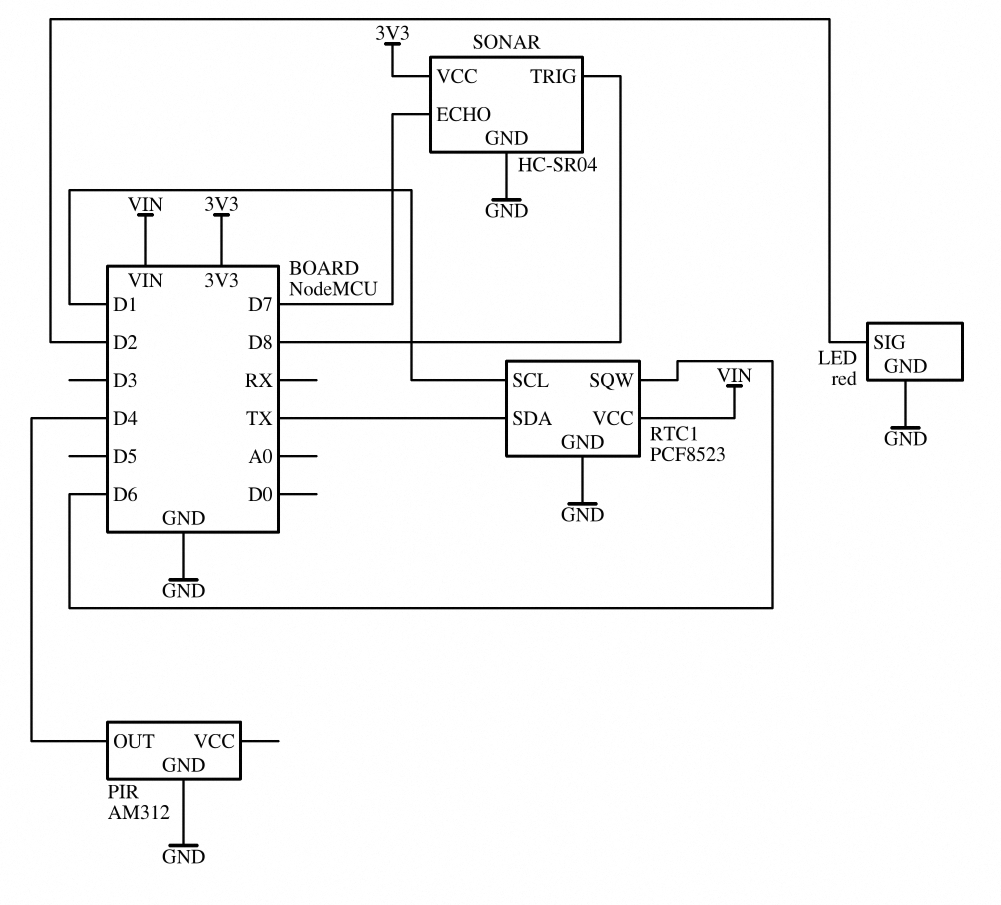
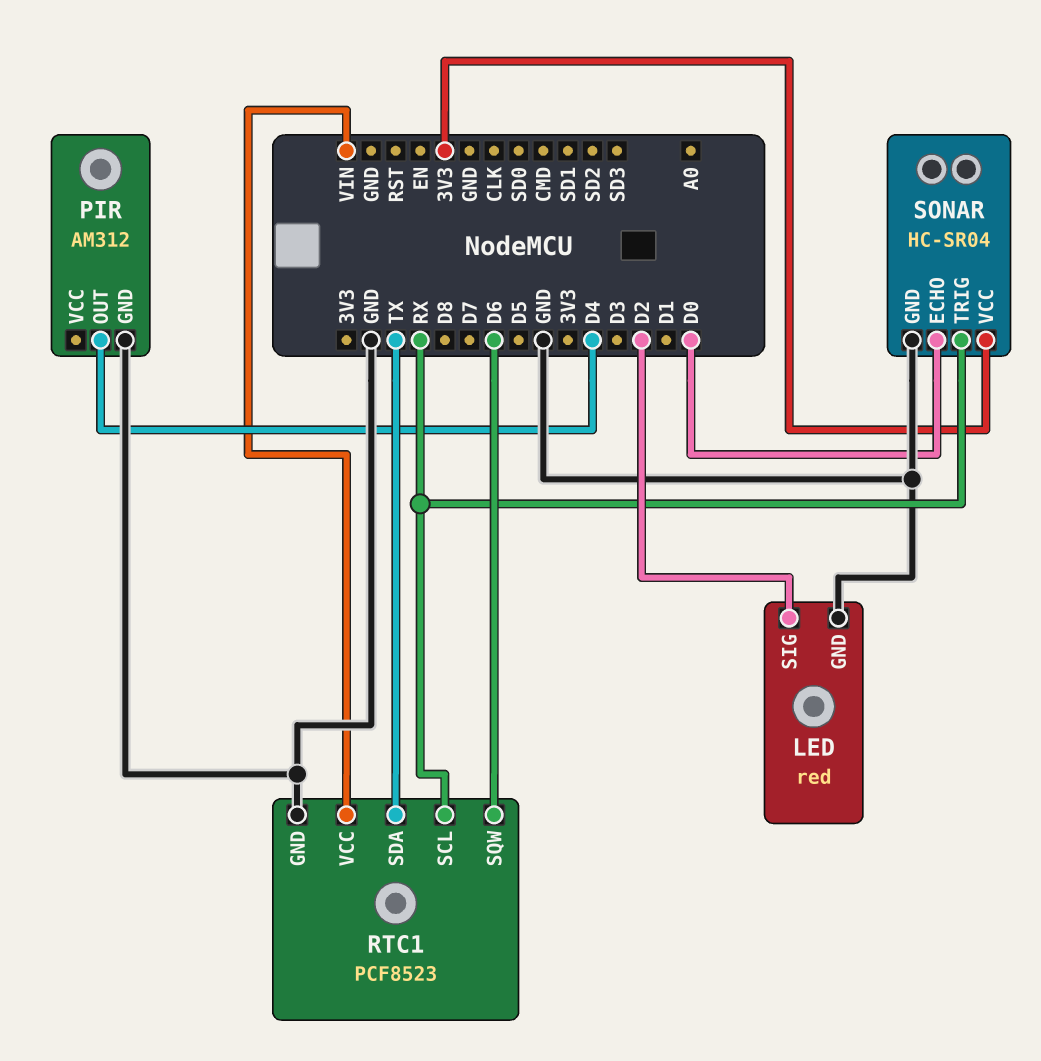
RTC1 pin SCL: D1 -> RX
SONAR pin ECHO: D7 -> D0
SONAR pin TRIG: D8 -> RX

